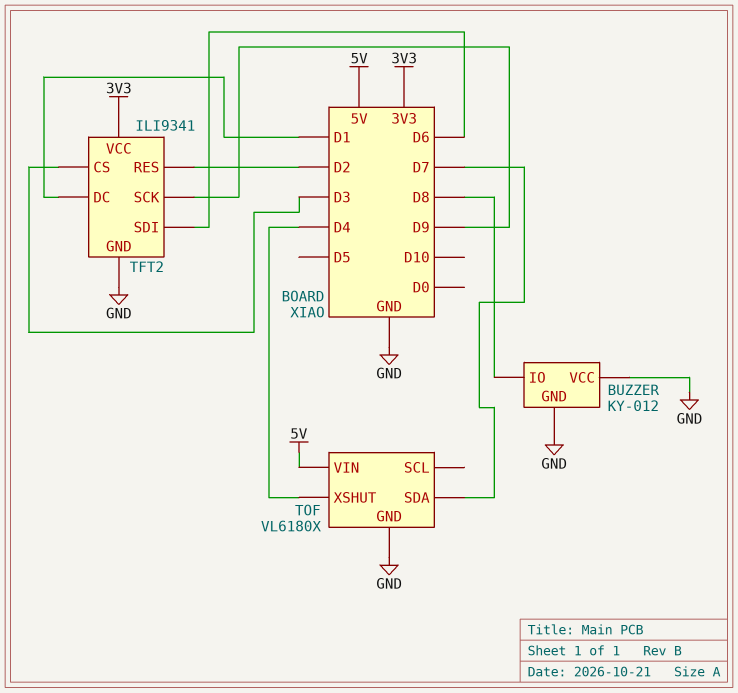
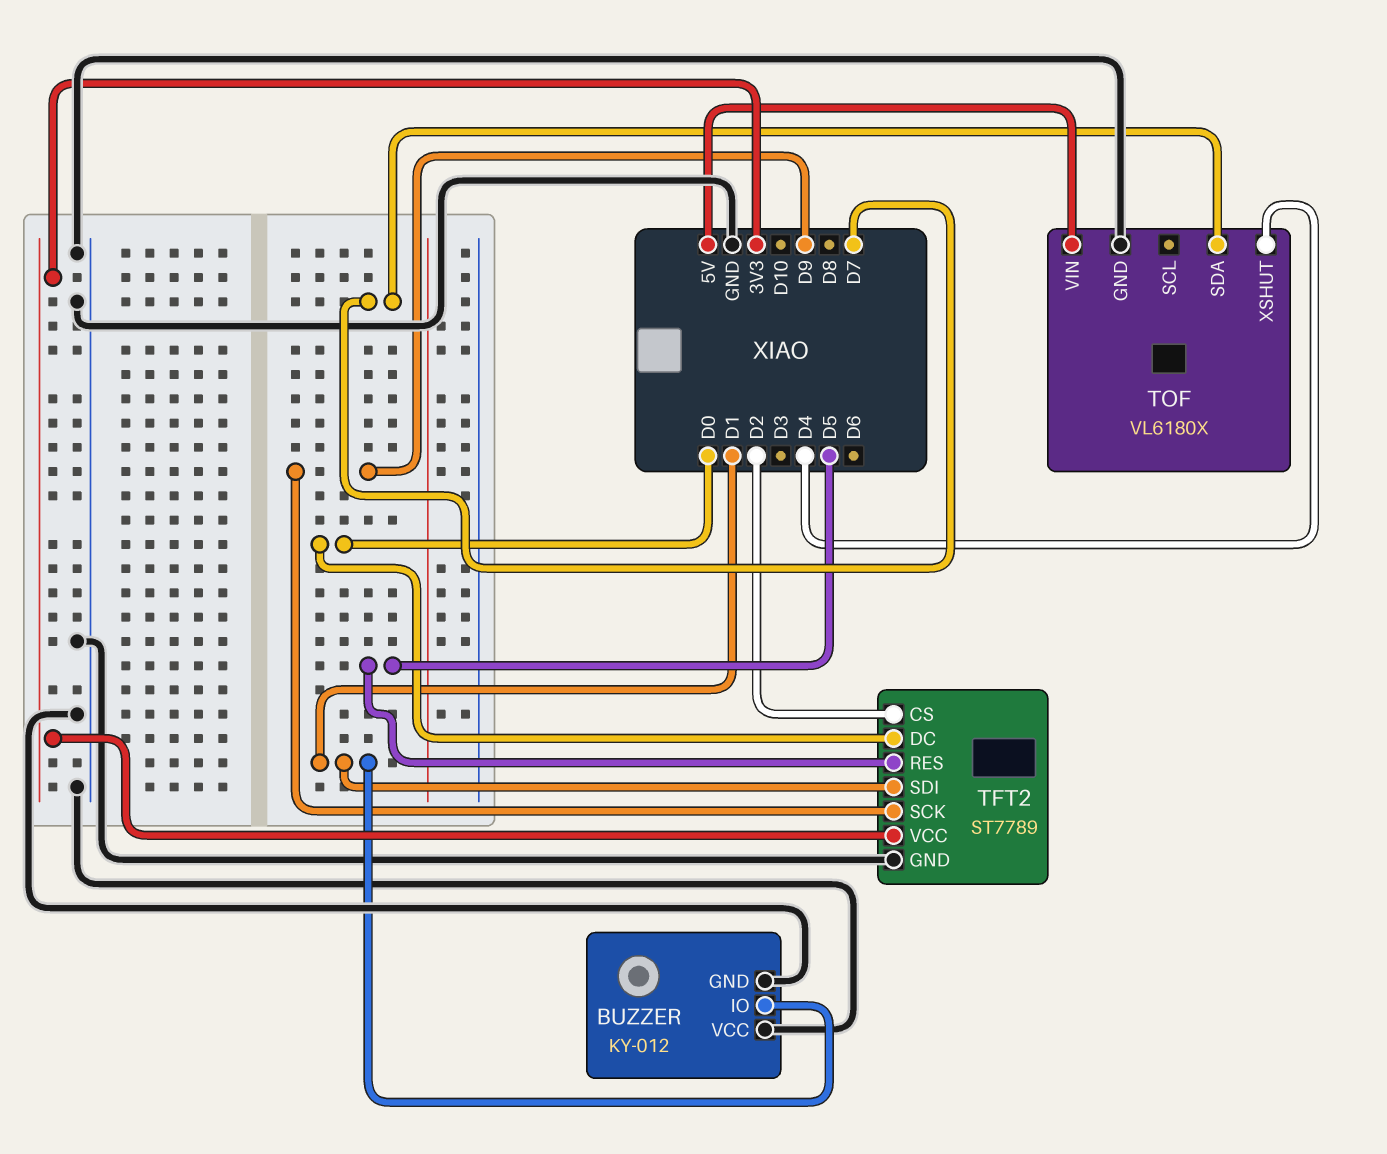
BUZZER pin IO: D8 -> D1
TFT2: ILI9341 -> ST7789
TFT2 pin CS: D3 -> D2
TFT2 pin DC: D1 -> D0
TFT2 pin RES: D2 -> D5
TFT2 pin SDI: D6 -> D1

